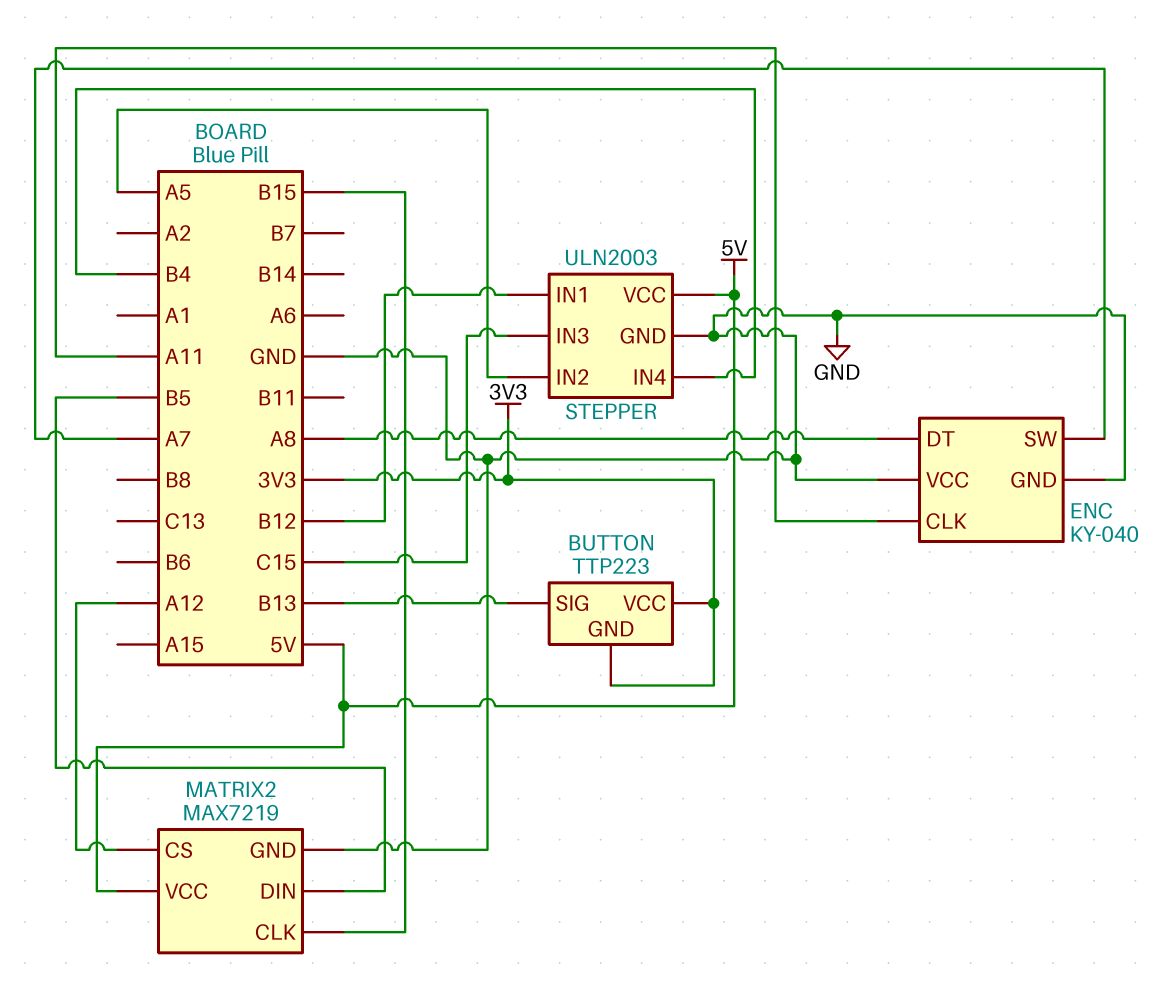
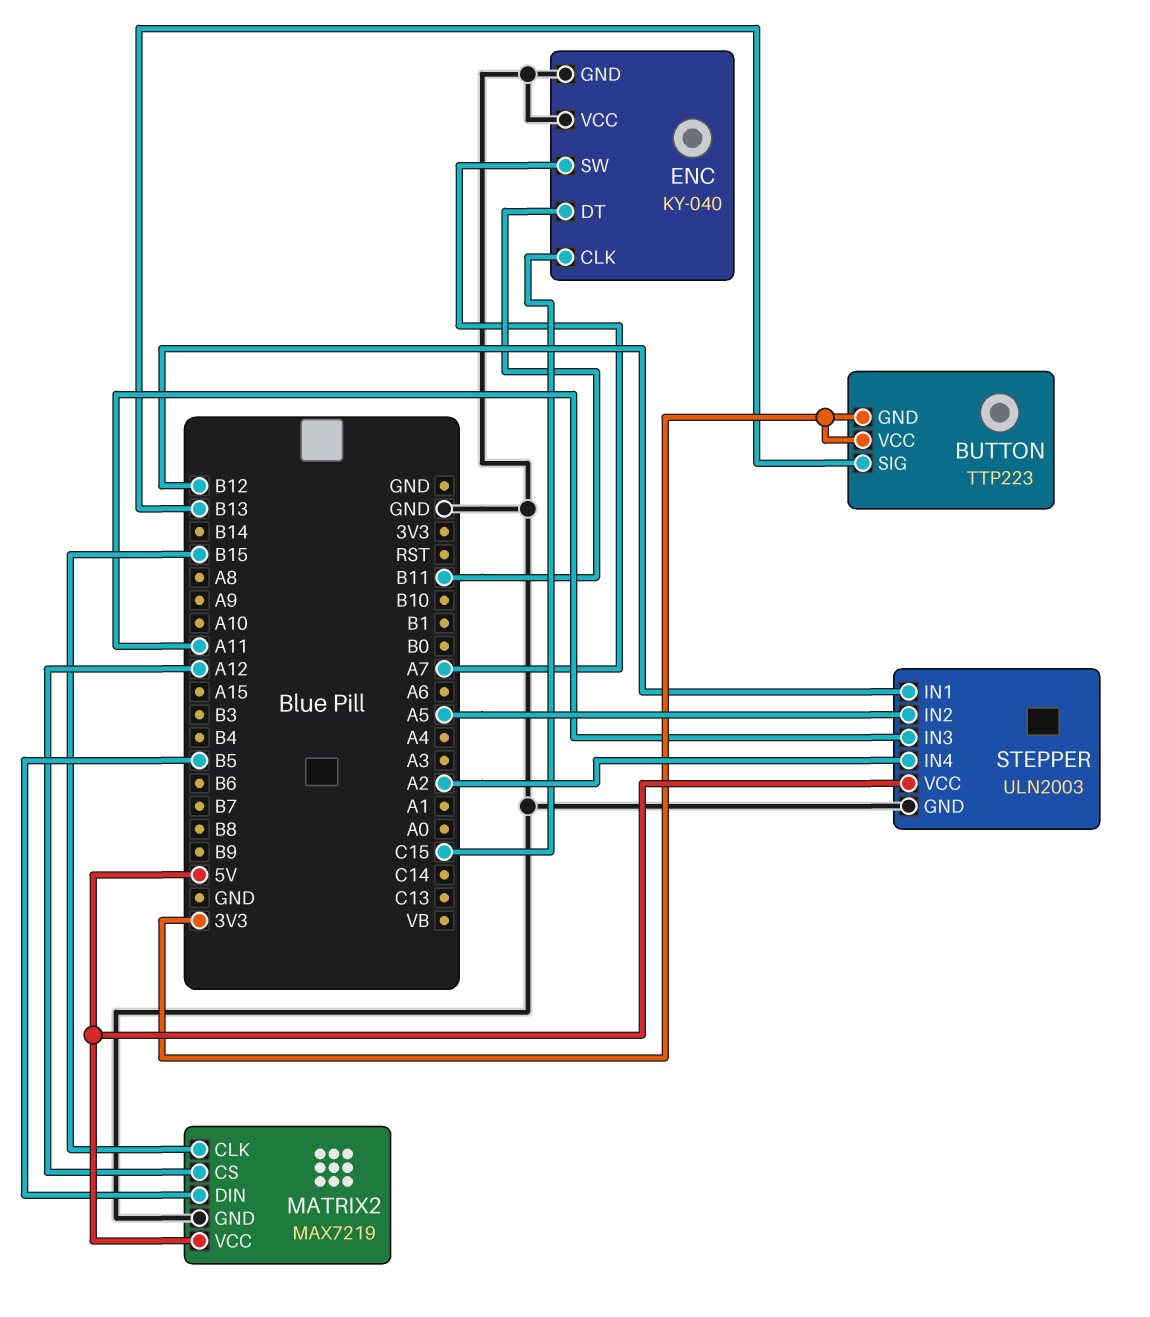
ENC pin CLK: A11 -> C15
ENC pin DT: A8 -> B11
STEPPER pin IN3: C15 -> A11
STEPPER pin IN4: B4 -> A2

